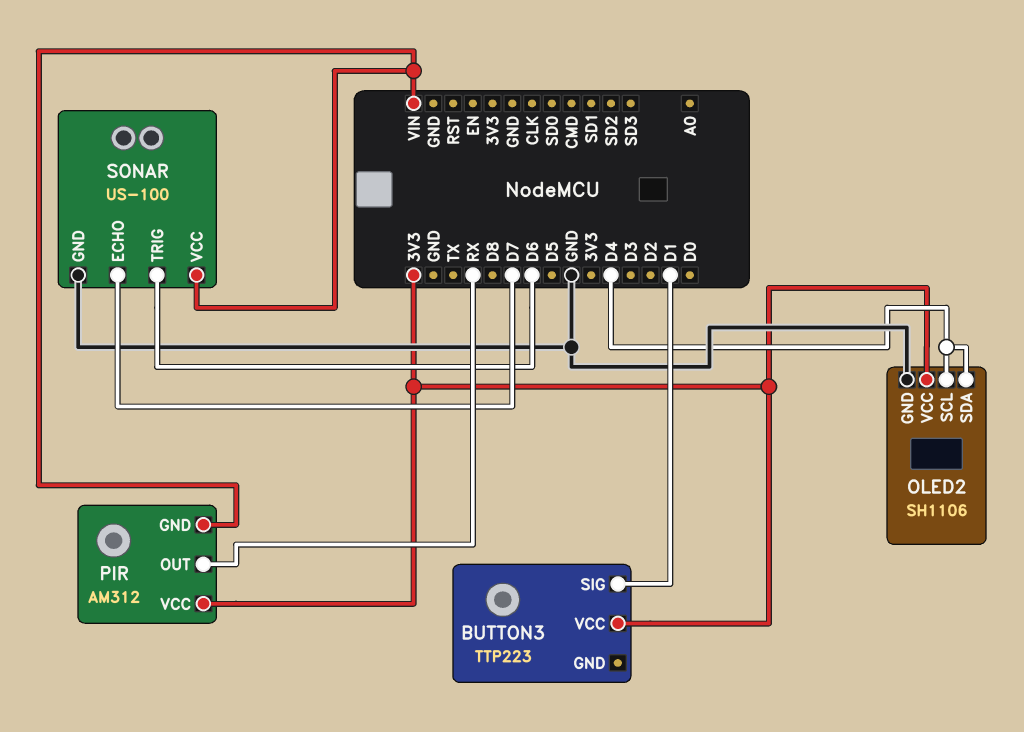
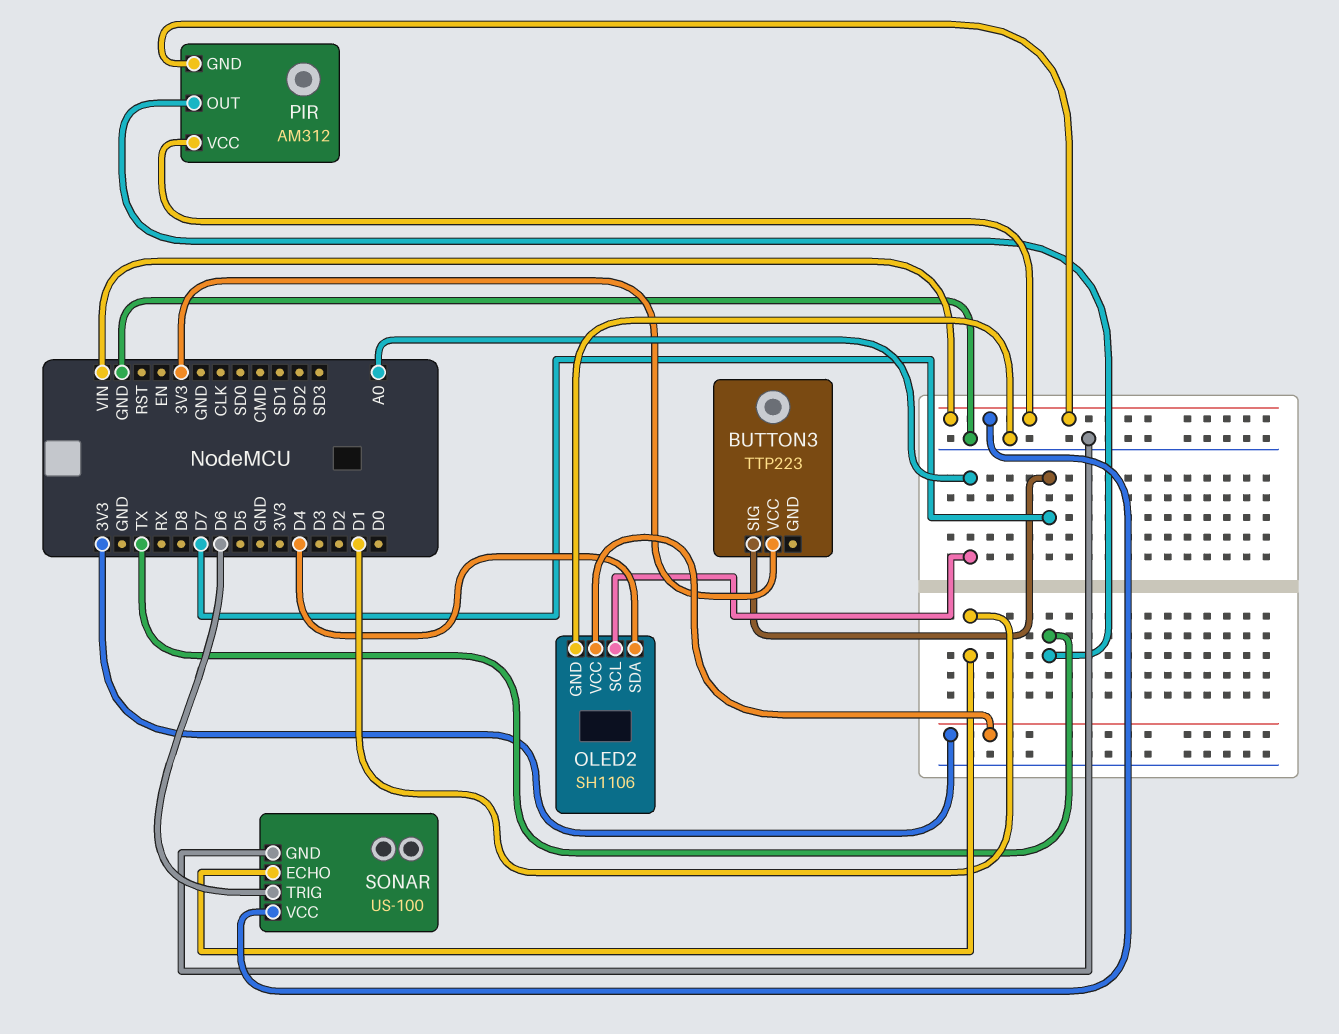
BUTTON3 pin SIG: D1 -> D7
OLED2 pin SCL: D4 -> A0
PIR pin OUT: RX -> TX
PIR pin VCC: 3V3 -> VIN
SONAR pin ECHO: D7 -> D1

